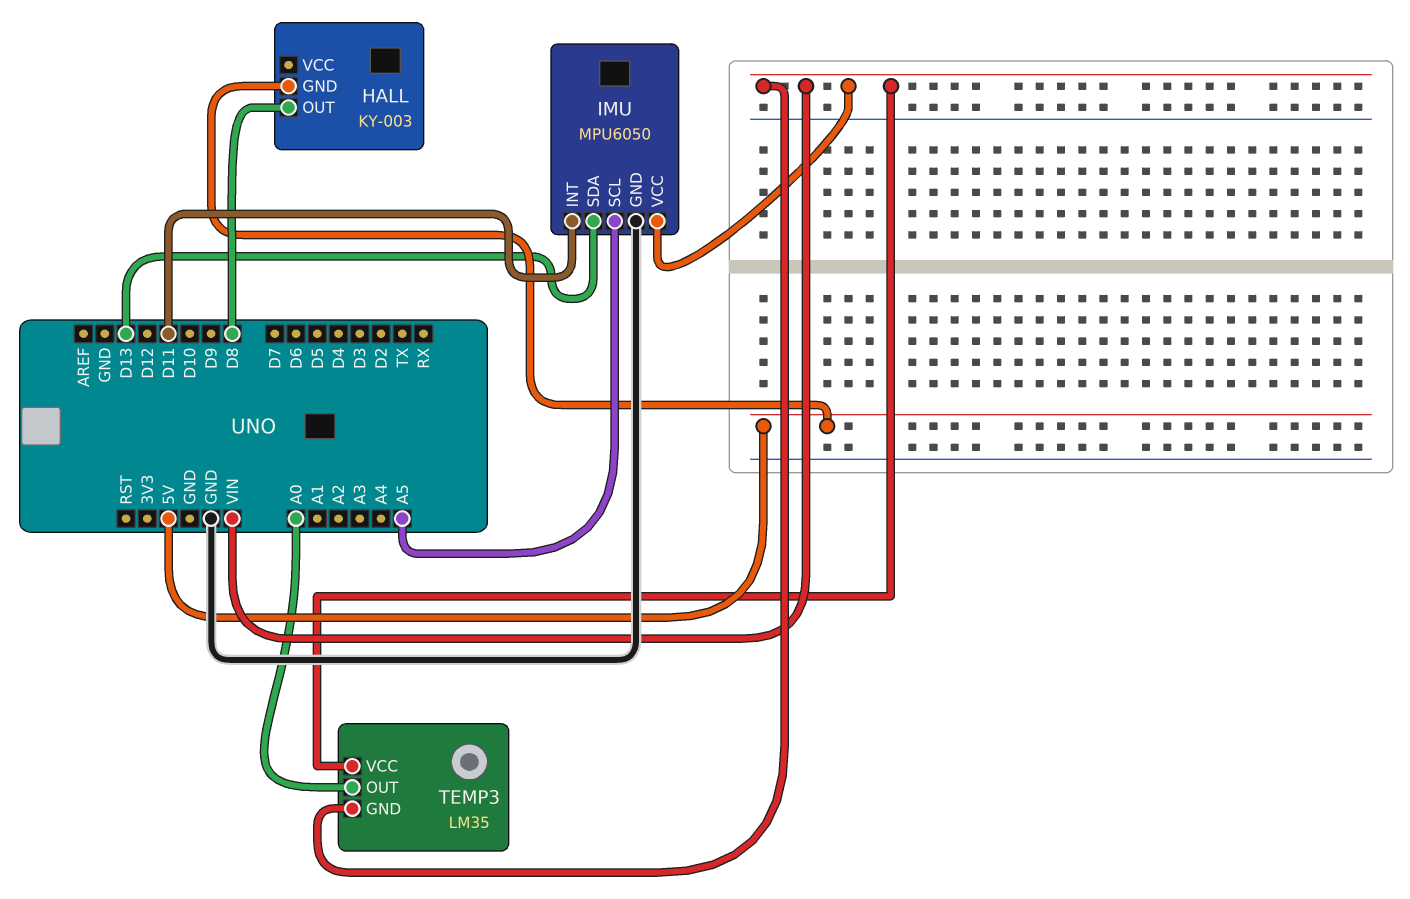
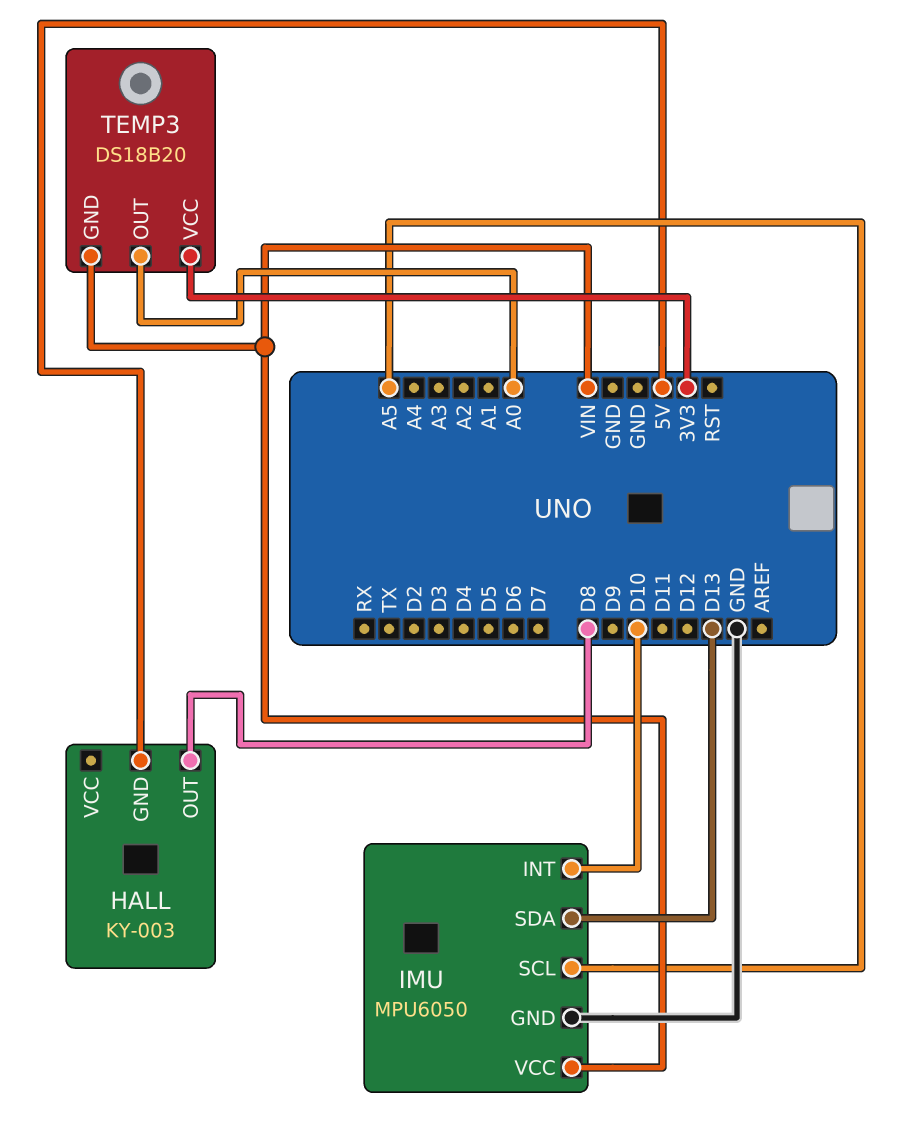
IMU pin INT: D11 -> D10
TEMP3: LM35 -> DS18B20
TEMP3 pin VCC: VIN -> 3V3

